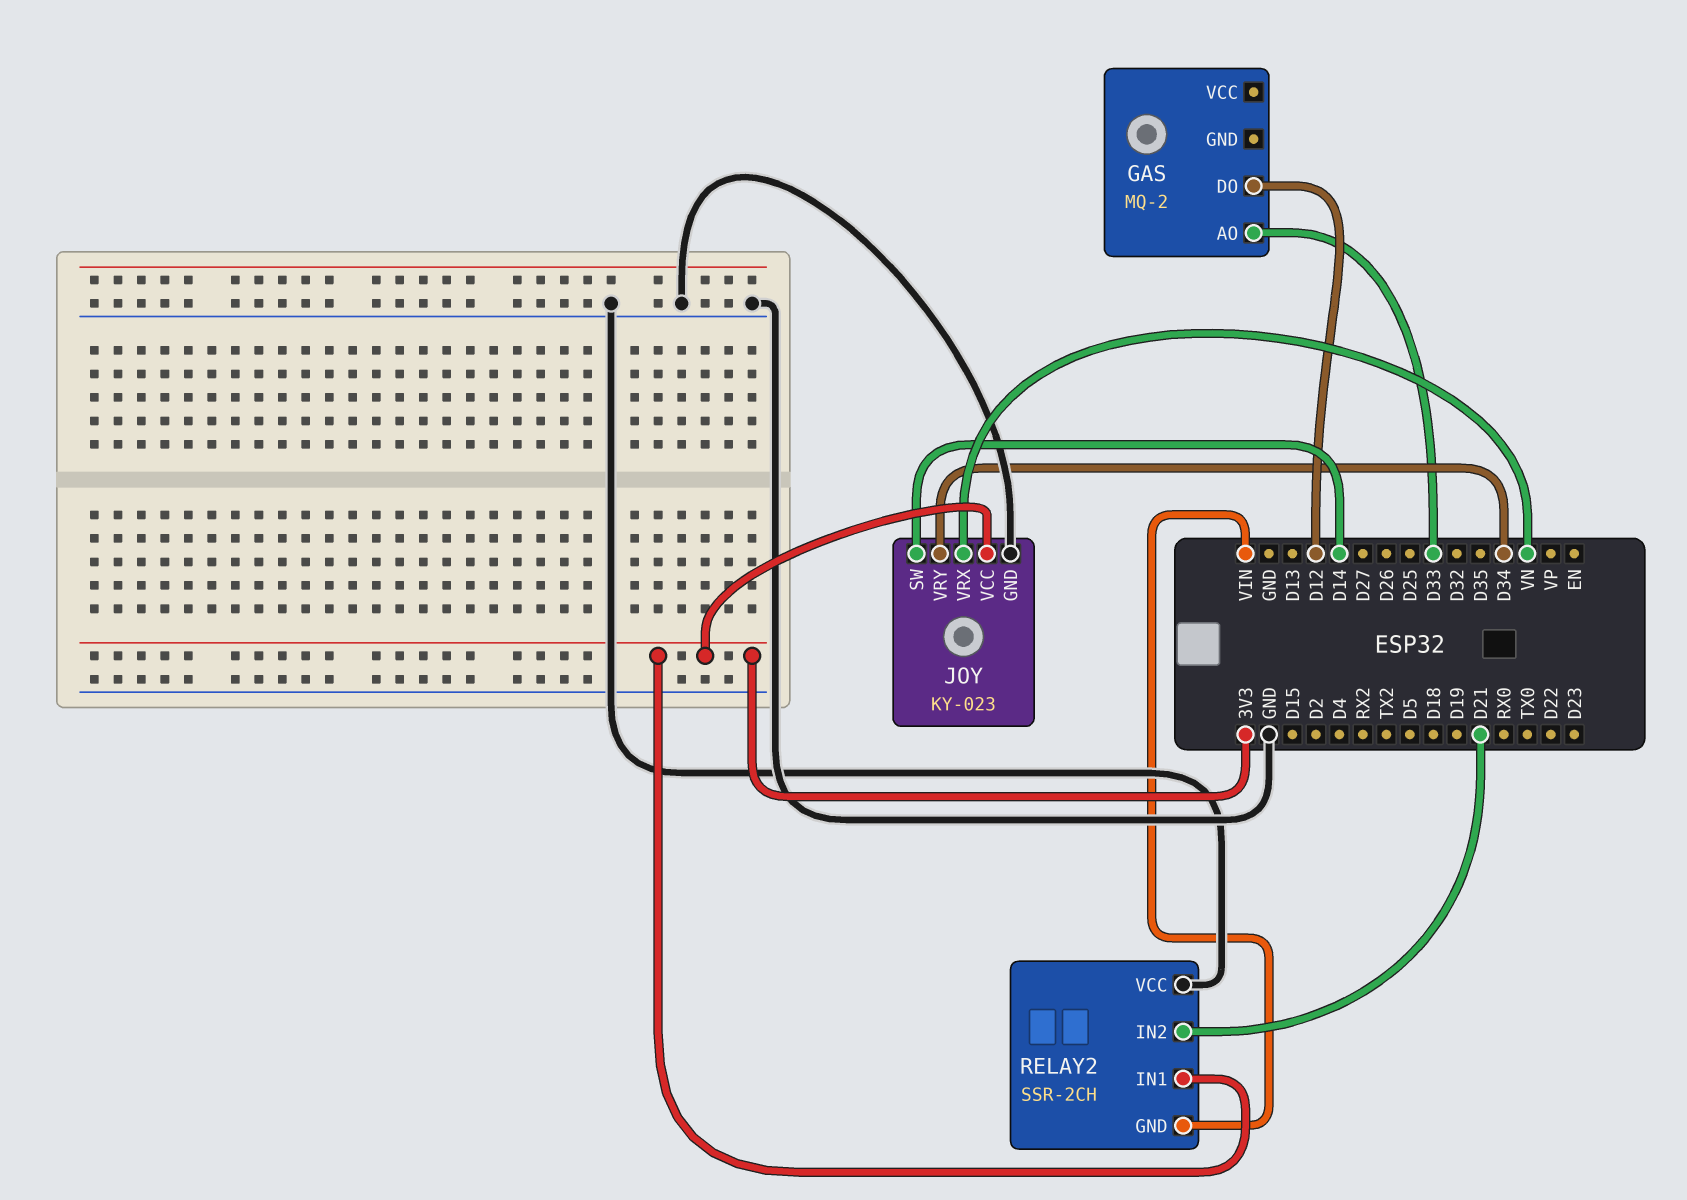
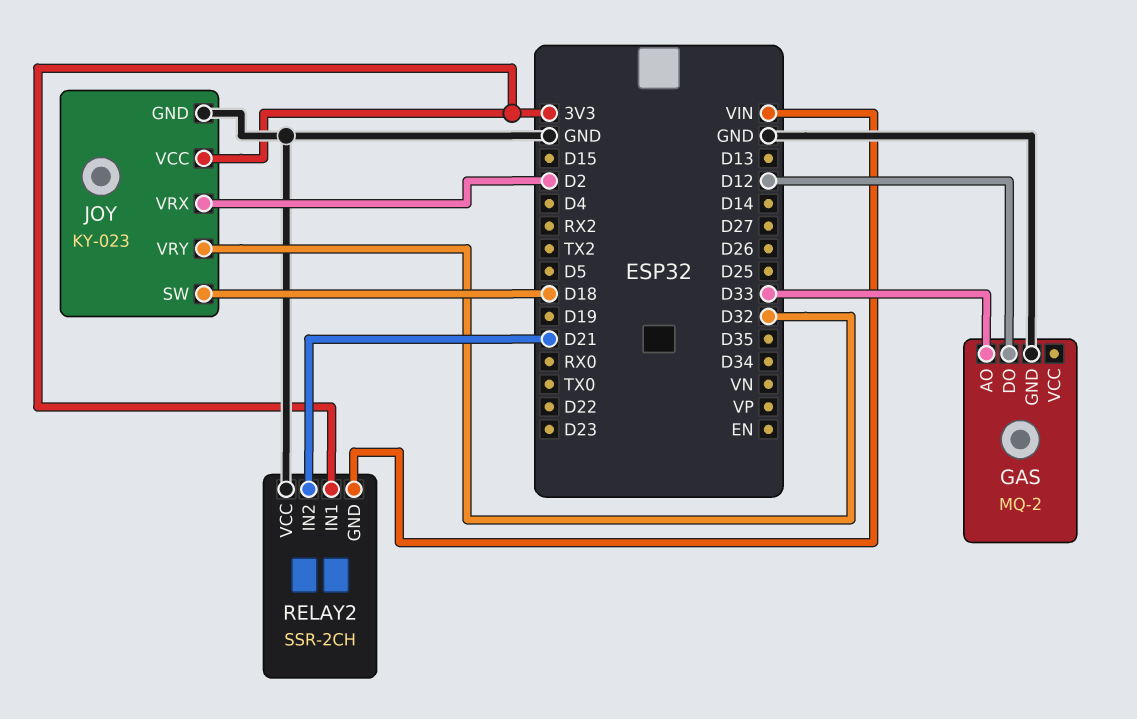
GAS pin GND: none -> GND
JOY pin SW: D14 -> D18
JOY pin VRX: VN -> D2
JOY pin VRY: D34 -> D32

